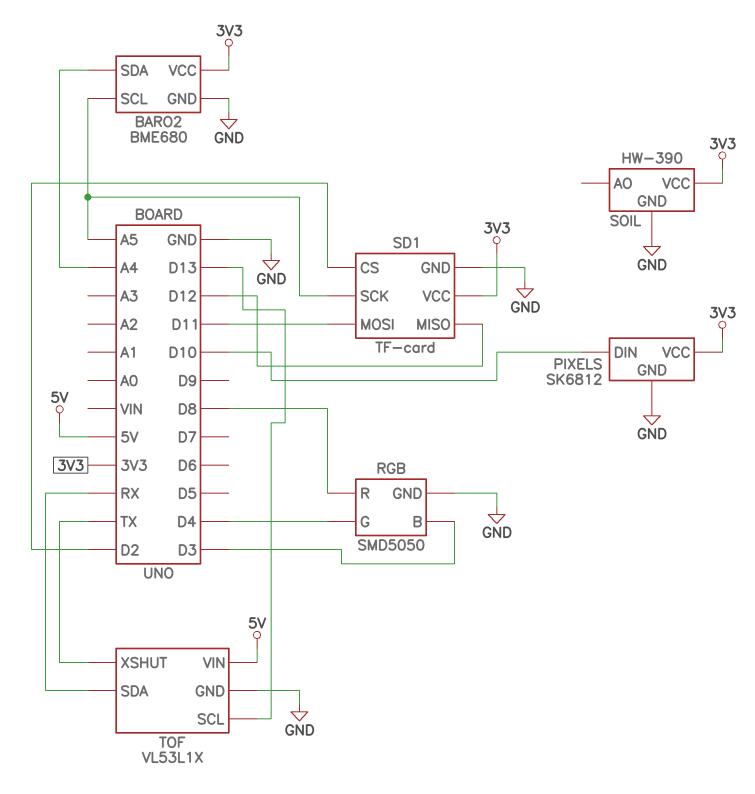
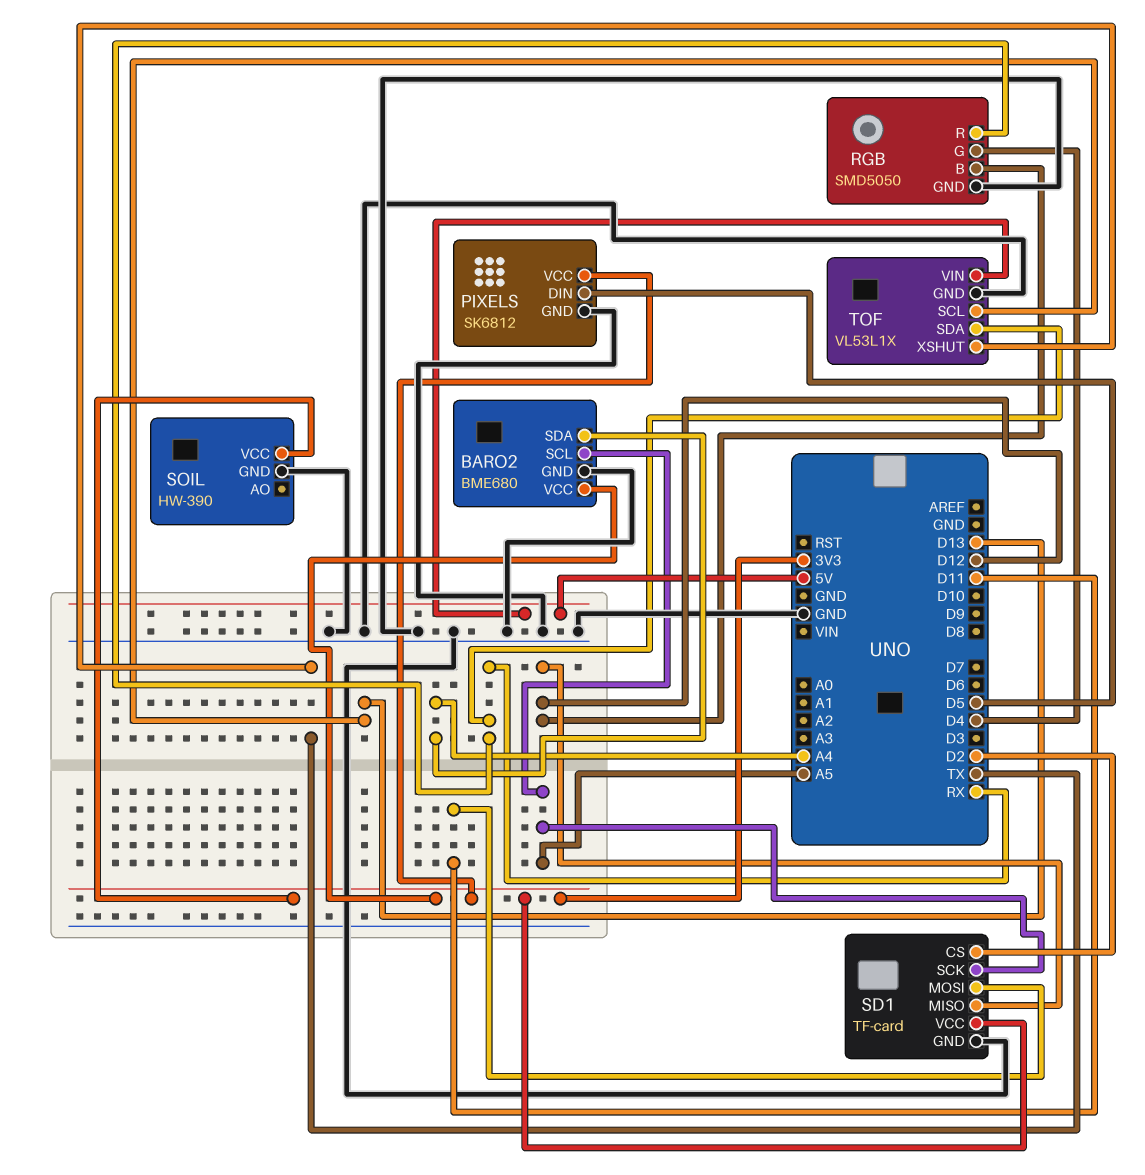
PIXELS pin DIN: D10 -> D5
RGB pin B: D3 -> D12
RGB pin R: D8 -> RX

